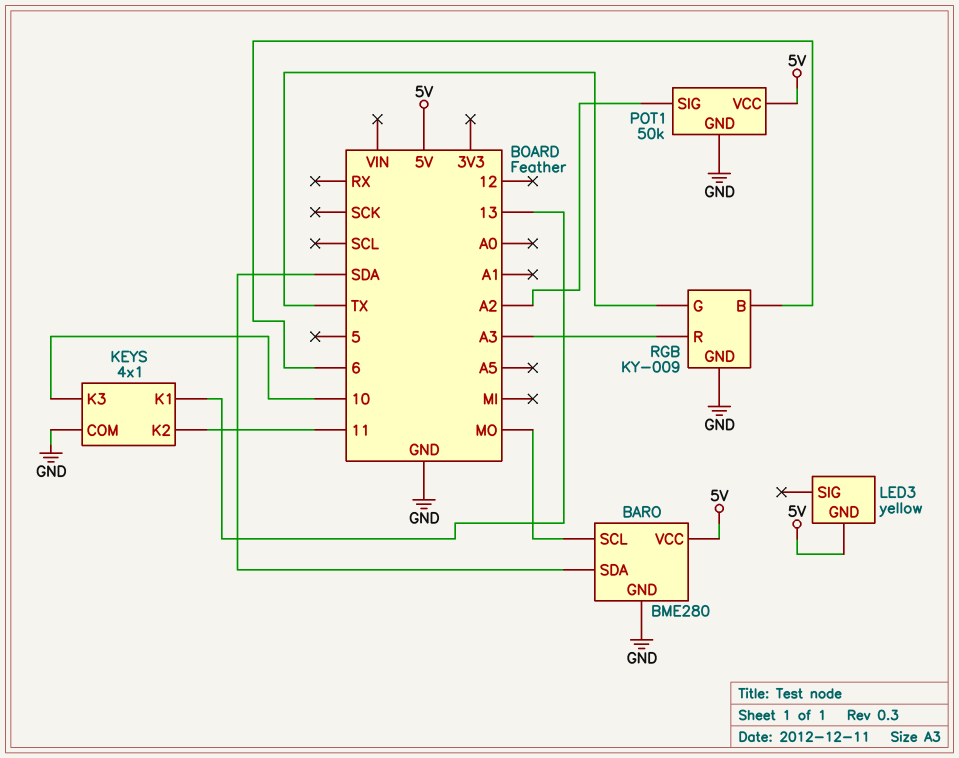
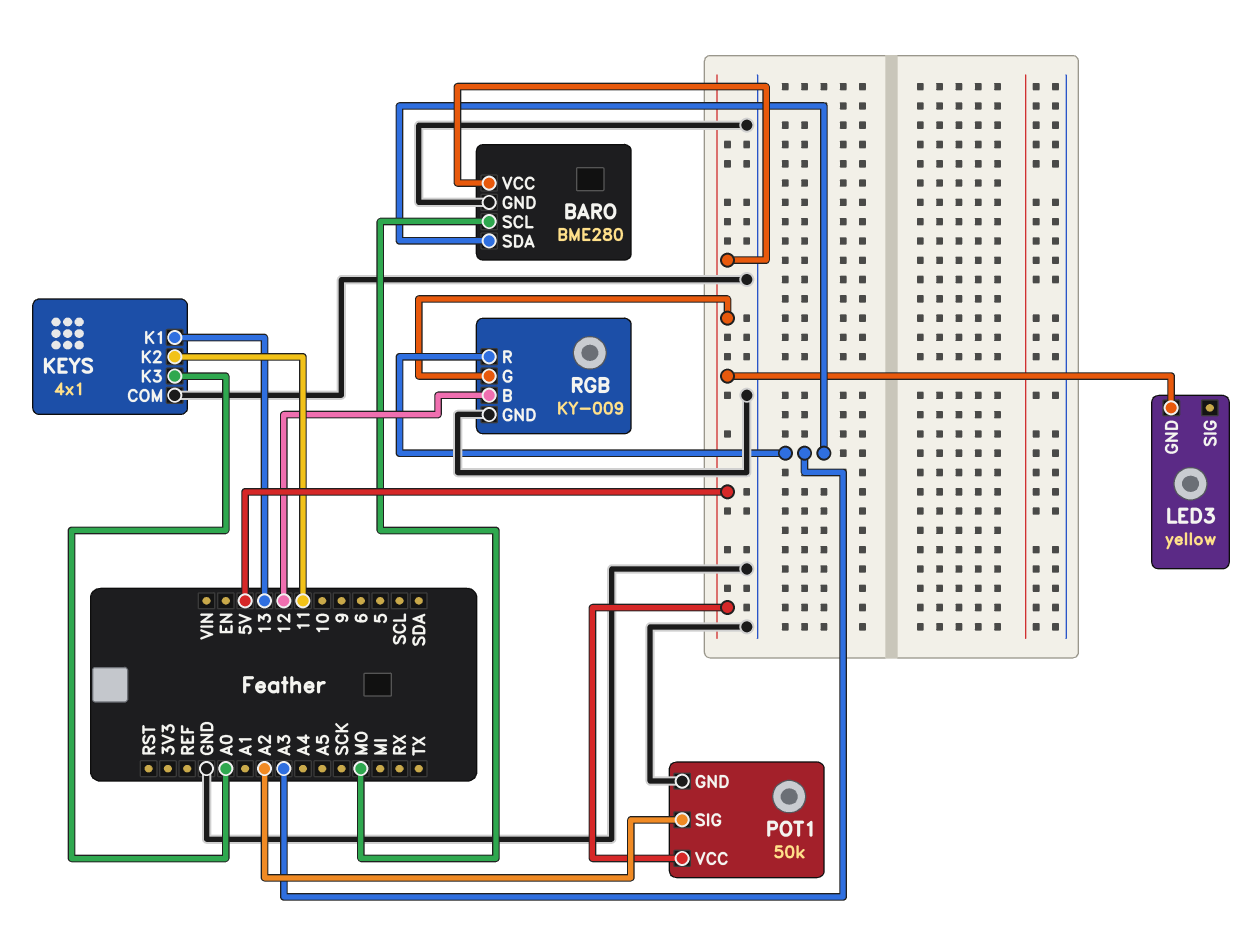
BARO pin SDA: SDA -> A3
KEYS pin K3: 10 -> A0
RGB pin B: 6 -> 12
RGB pin G: TX -> 5V

